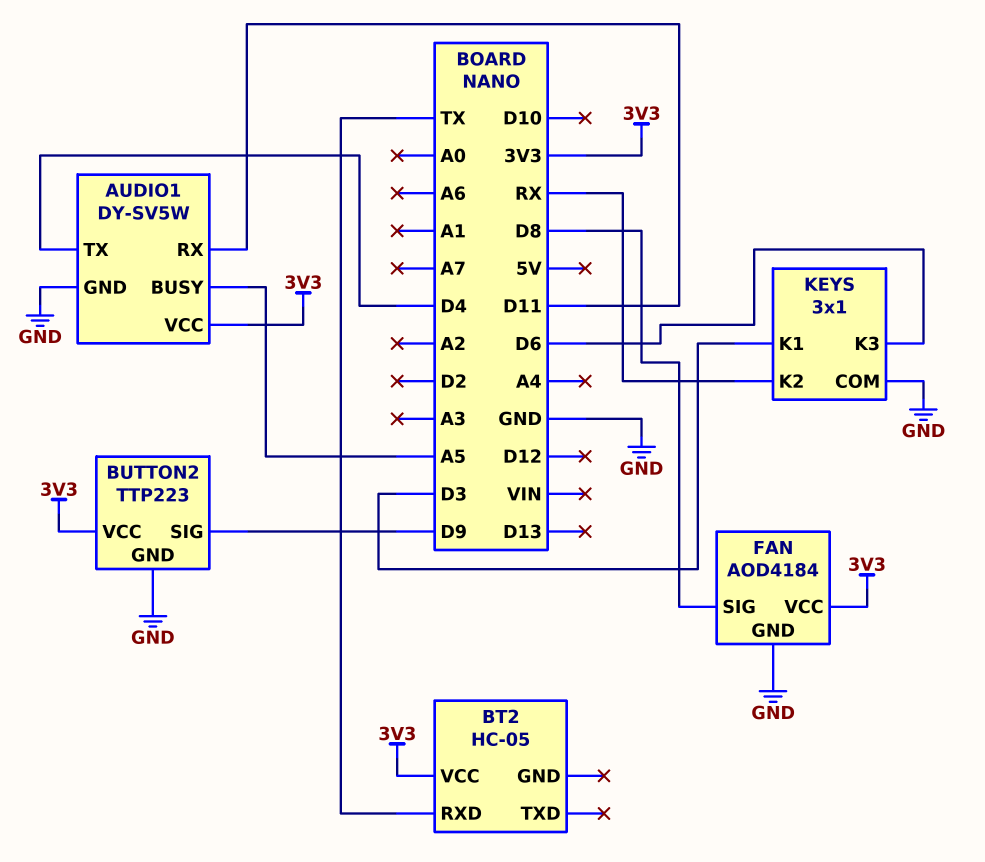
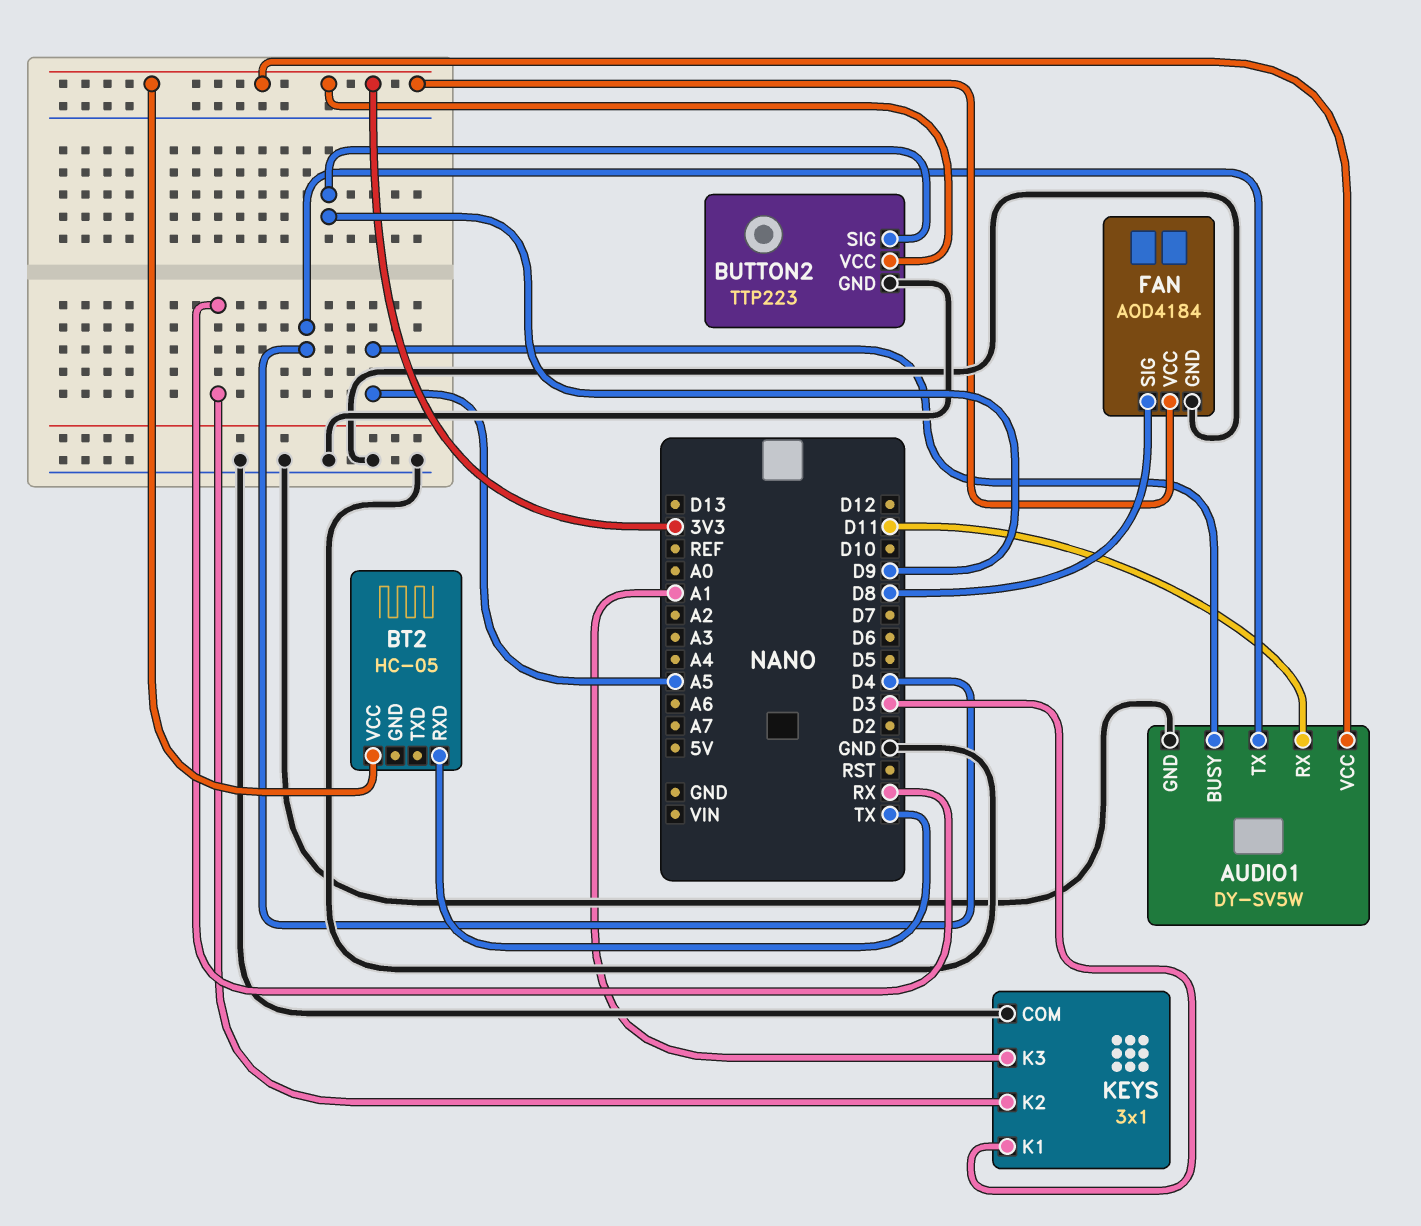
KEYS pin K3: D6 -> A1

